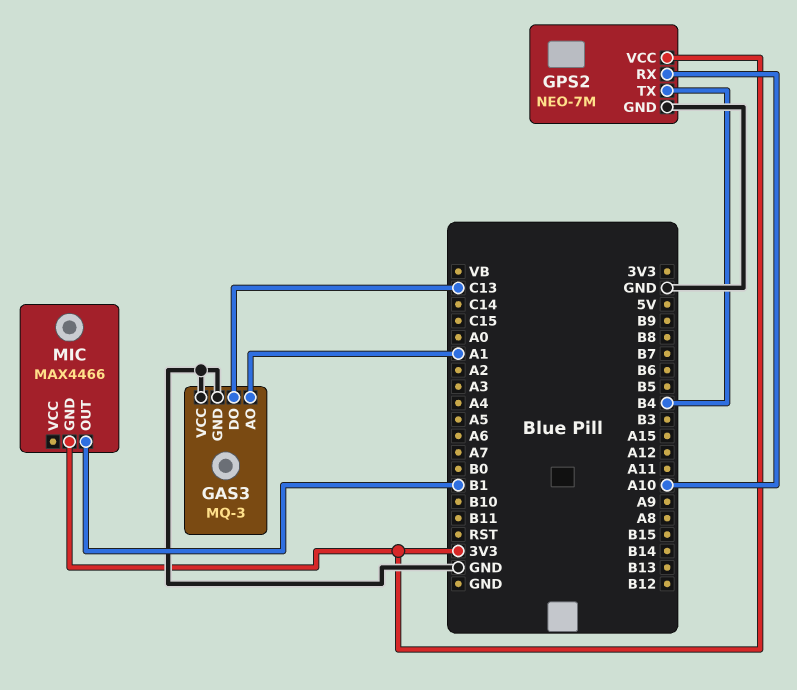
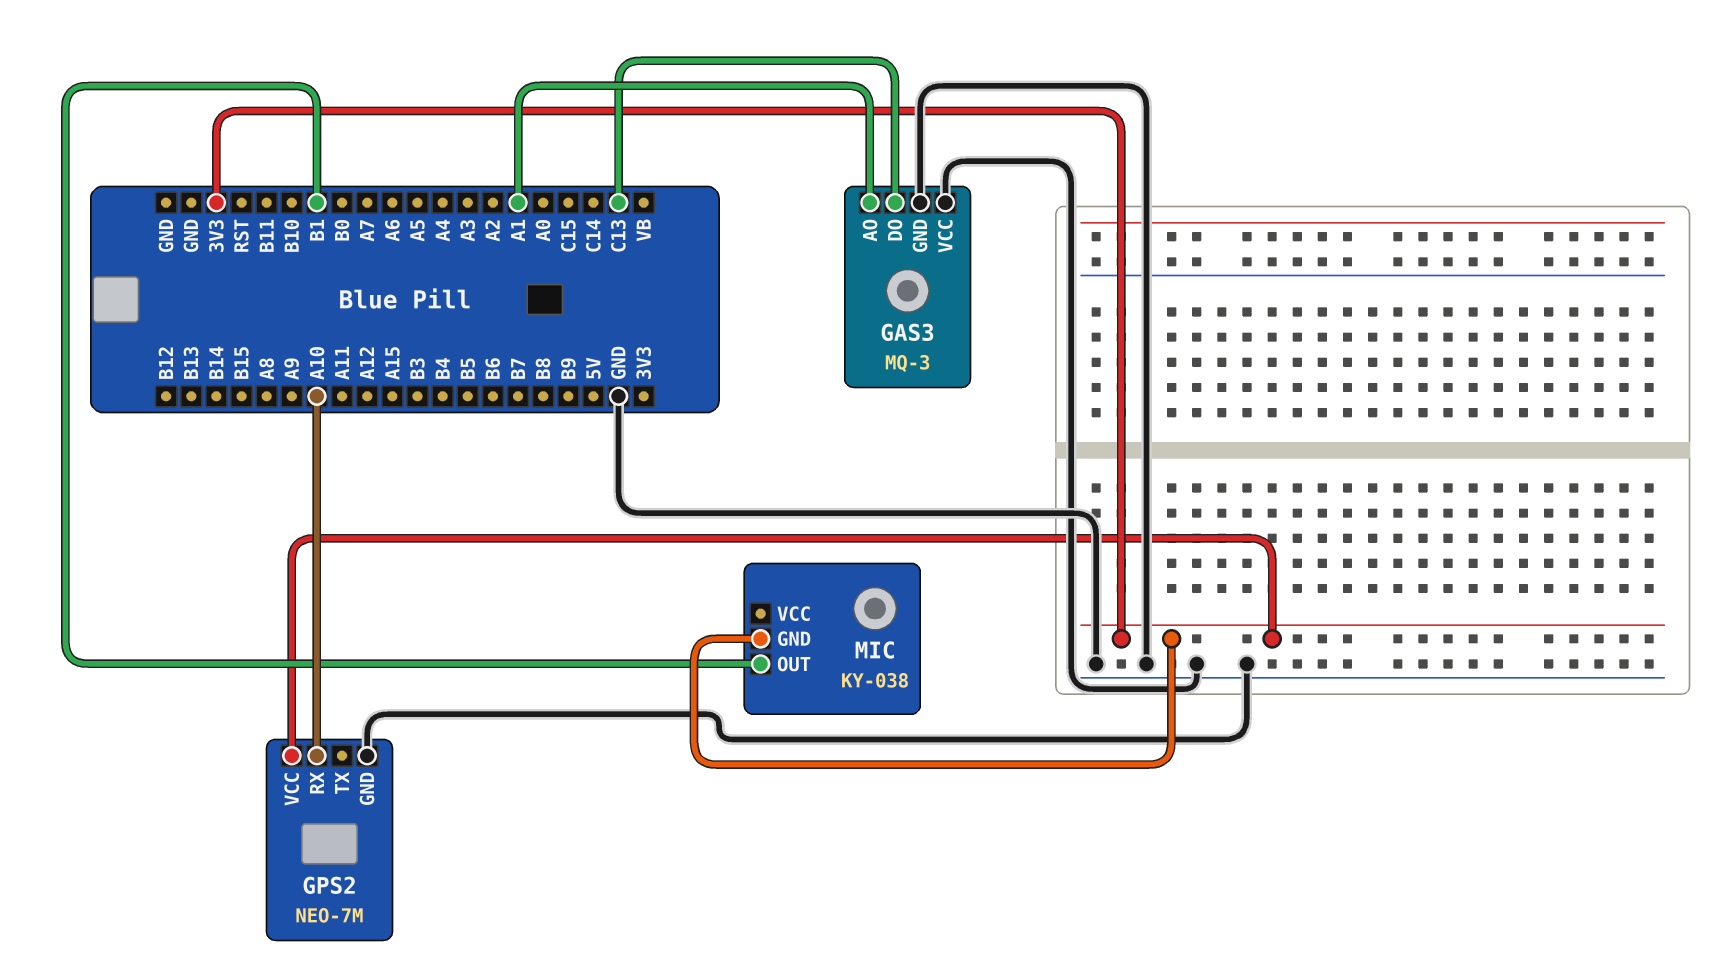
GPS2 pin TX: B4 -> none
MIC: MAX4466 -> KY-038

